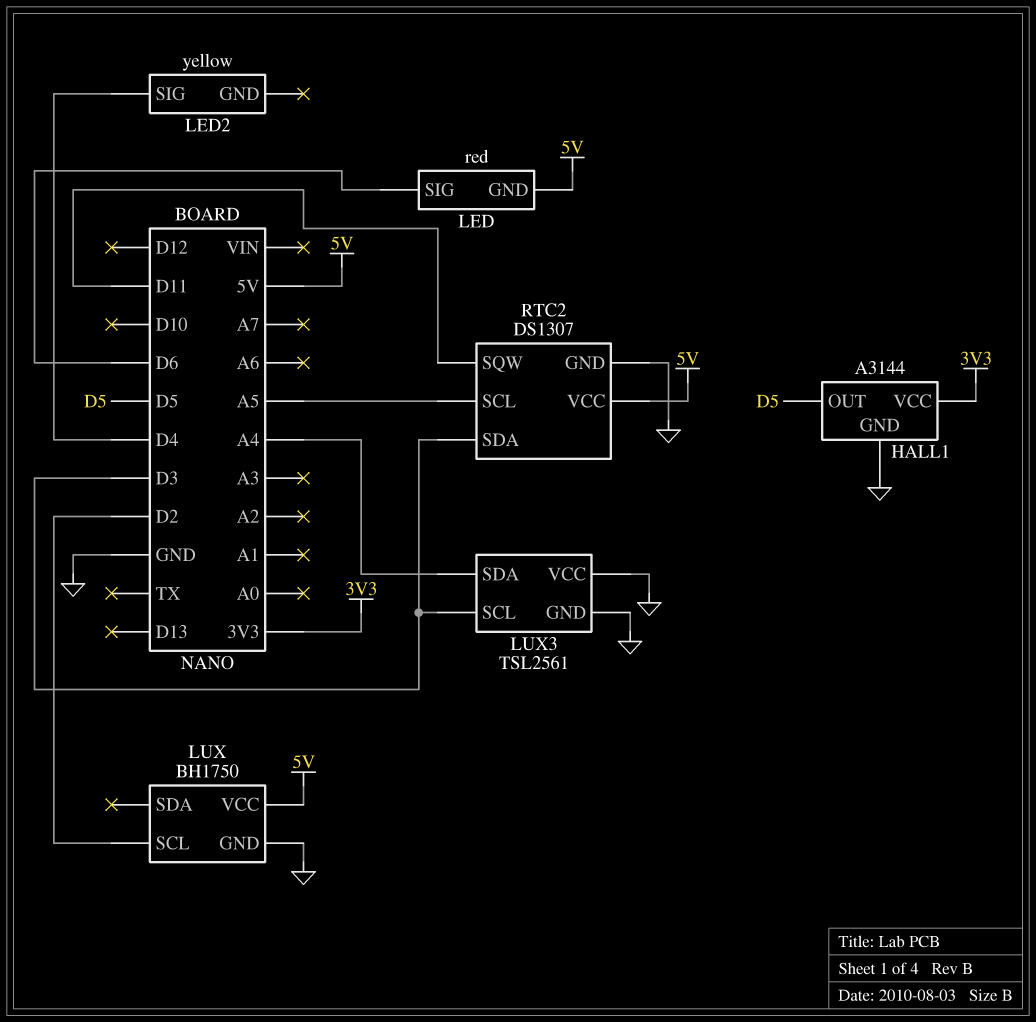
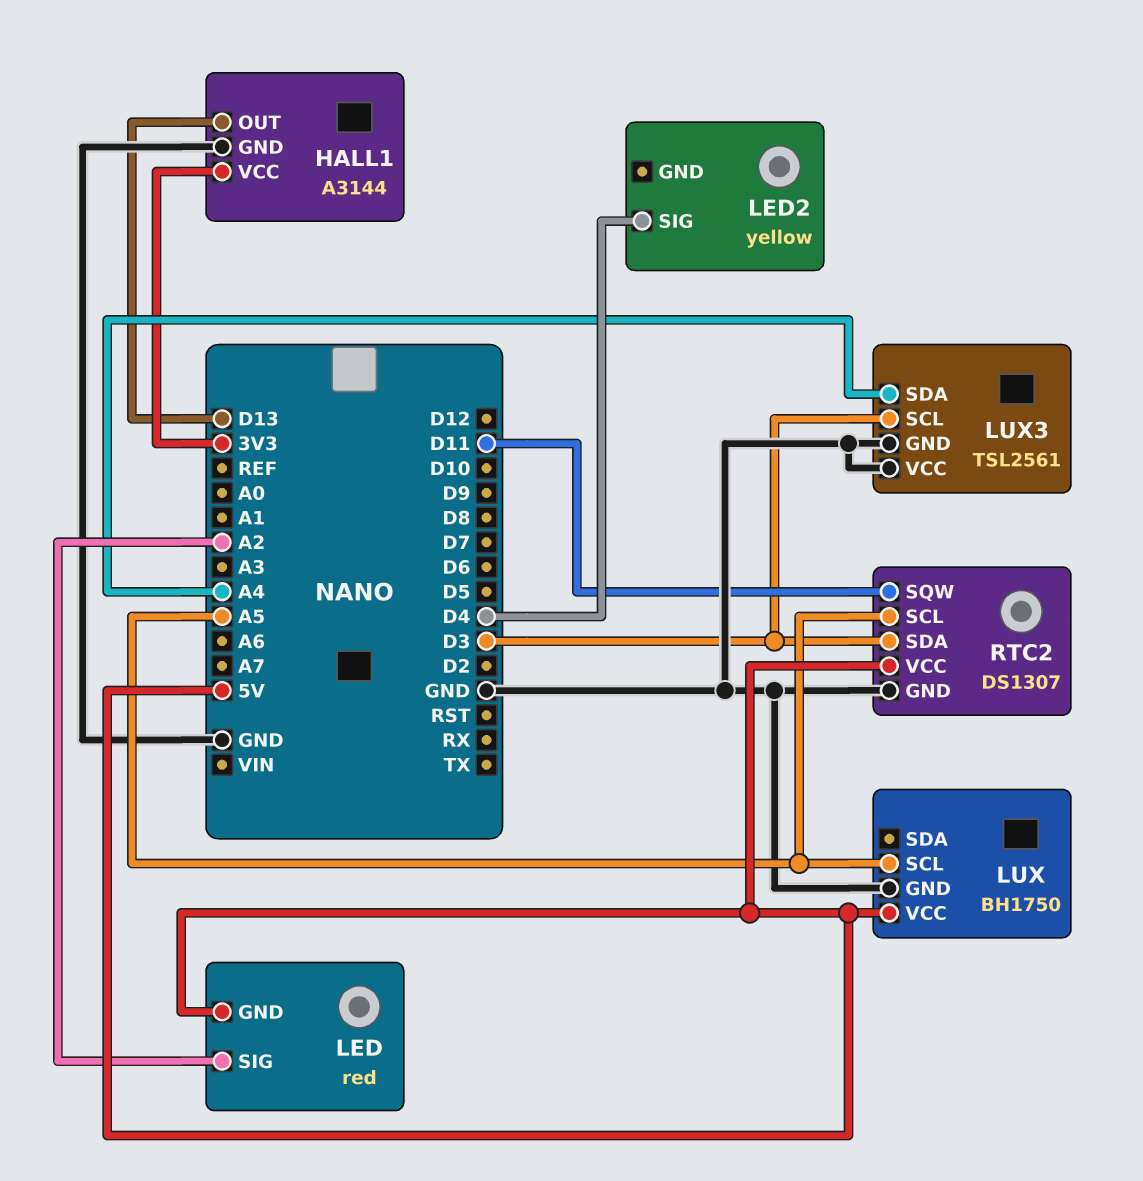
HALL1 pin OUT: D5 -> D13
LED pin SIG: D6 -> A2
LUX pin SCL: D2 -> A5

